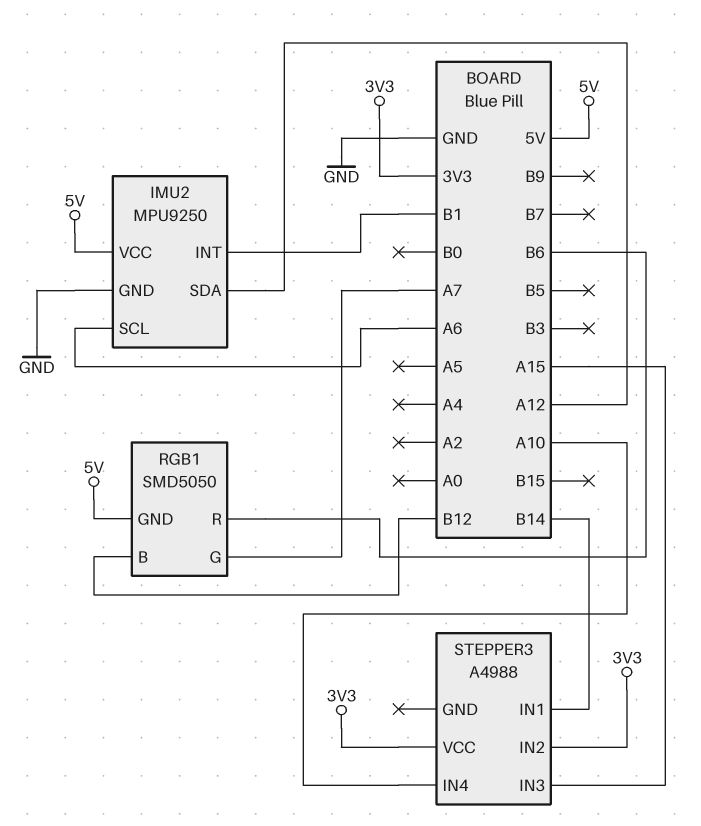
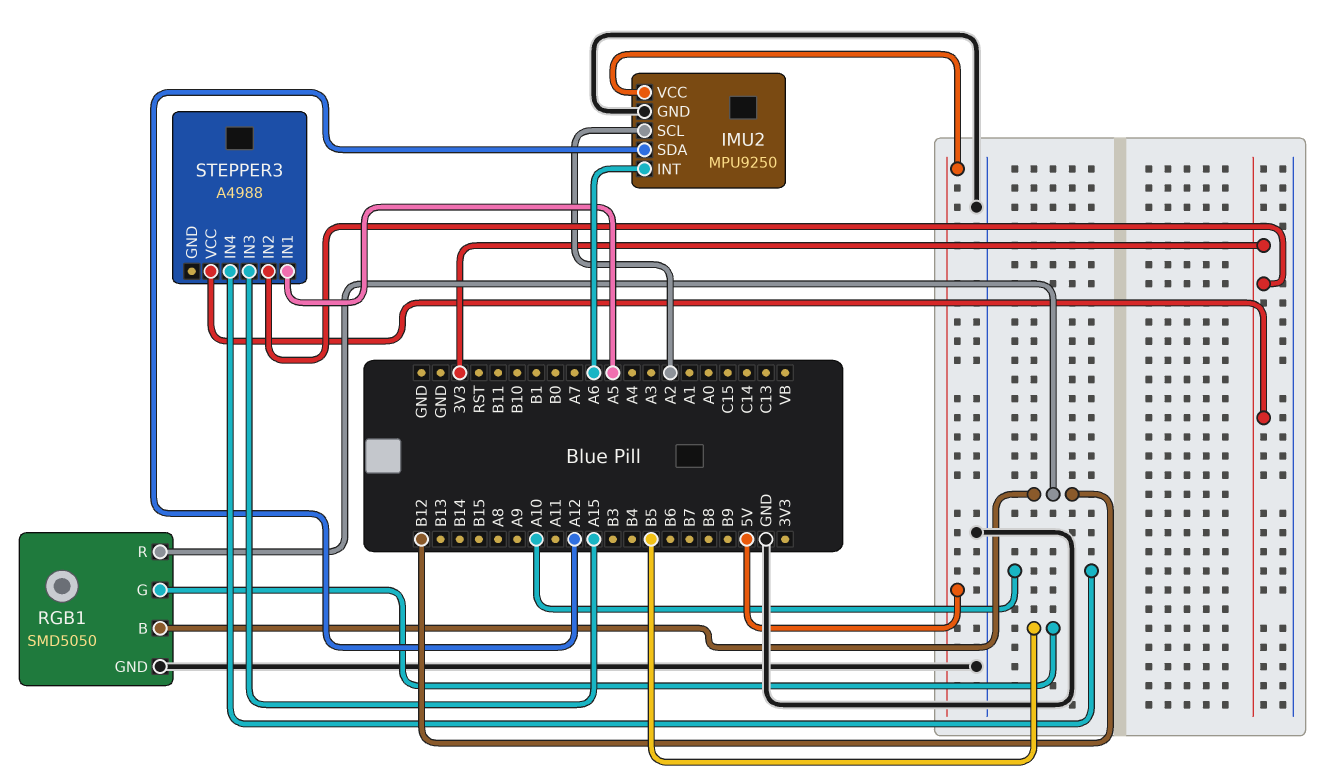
IMU2 pin INT: B1 -> A6
IMU2 pin SCL: A6 -> A2
RGB1 pin G: A7 -> B5
RGB1 pin GND: 5V -> GND
RGB1 pin R: B6 -> B12
STEPPER3 pin IN1: B14 -> A5

